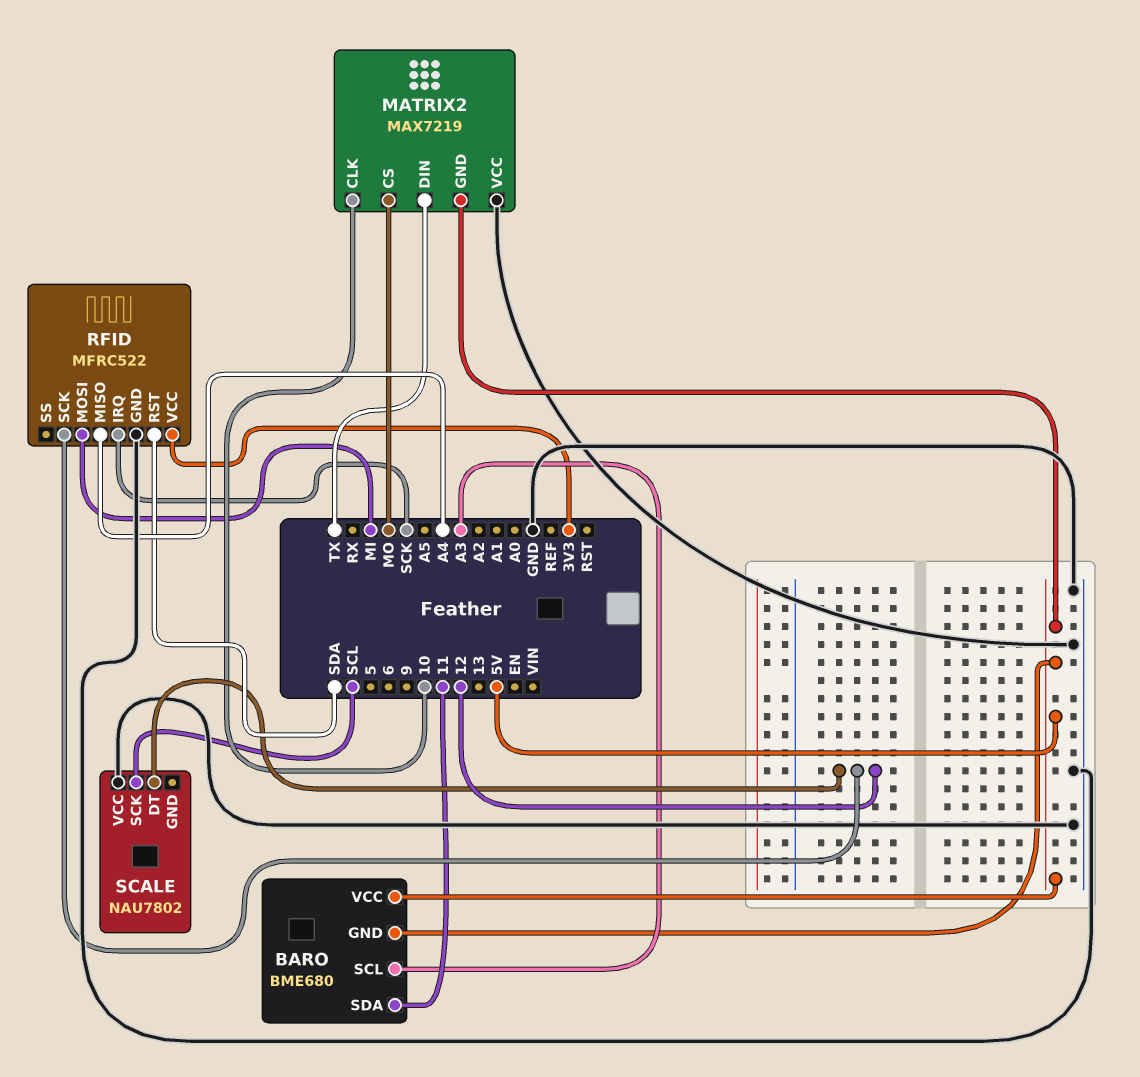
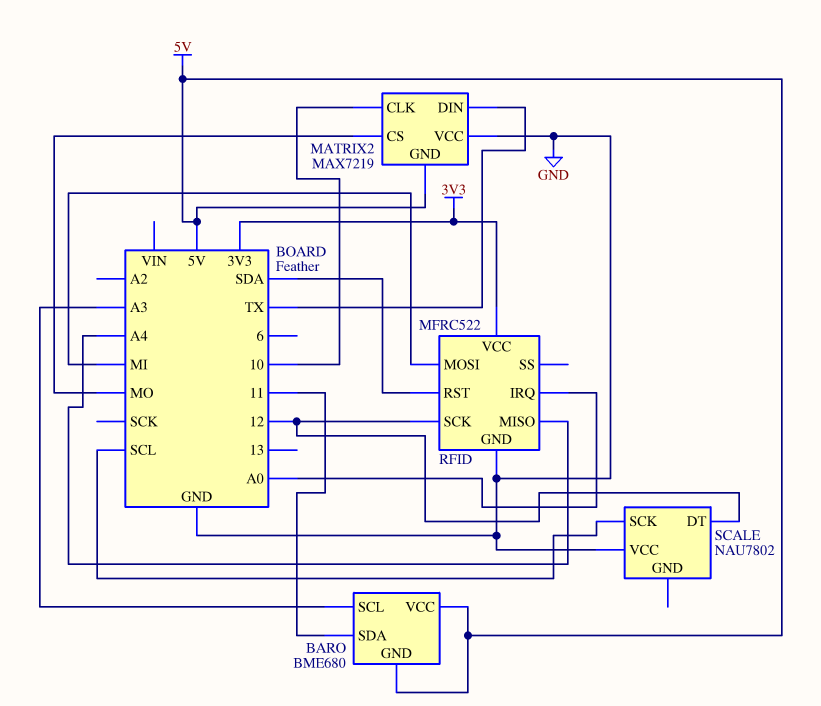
RFID pin IRQ: SCK -> A0

